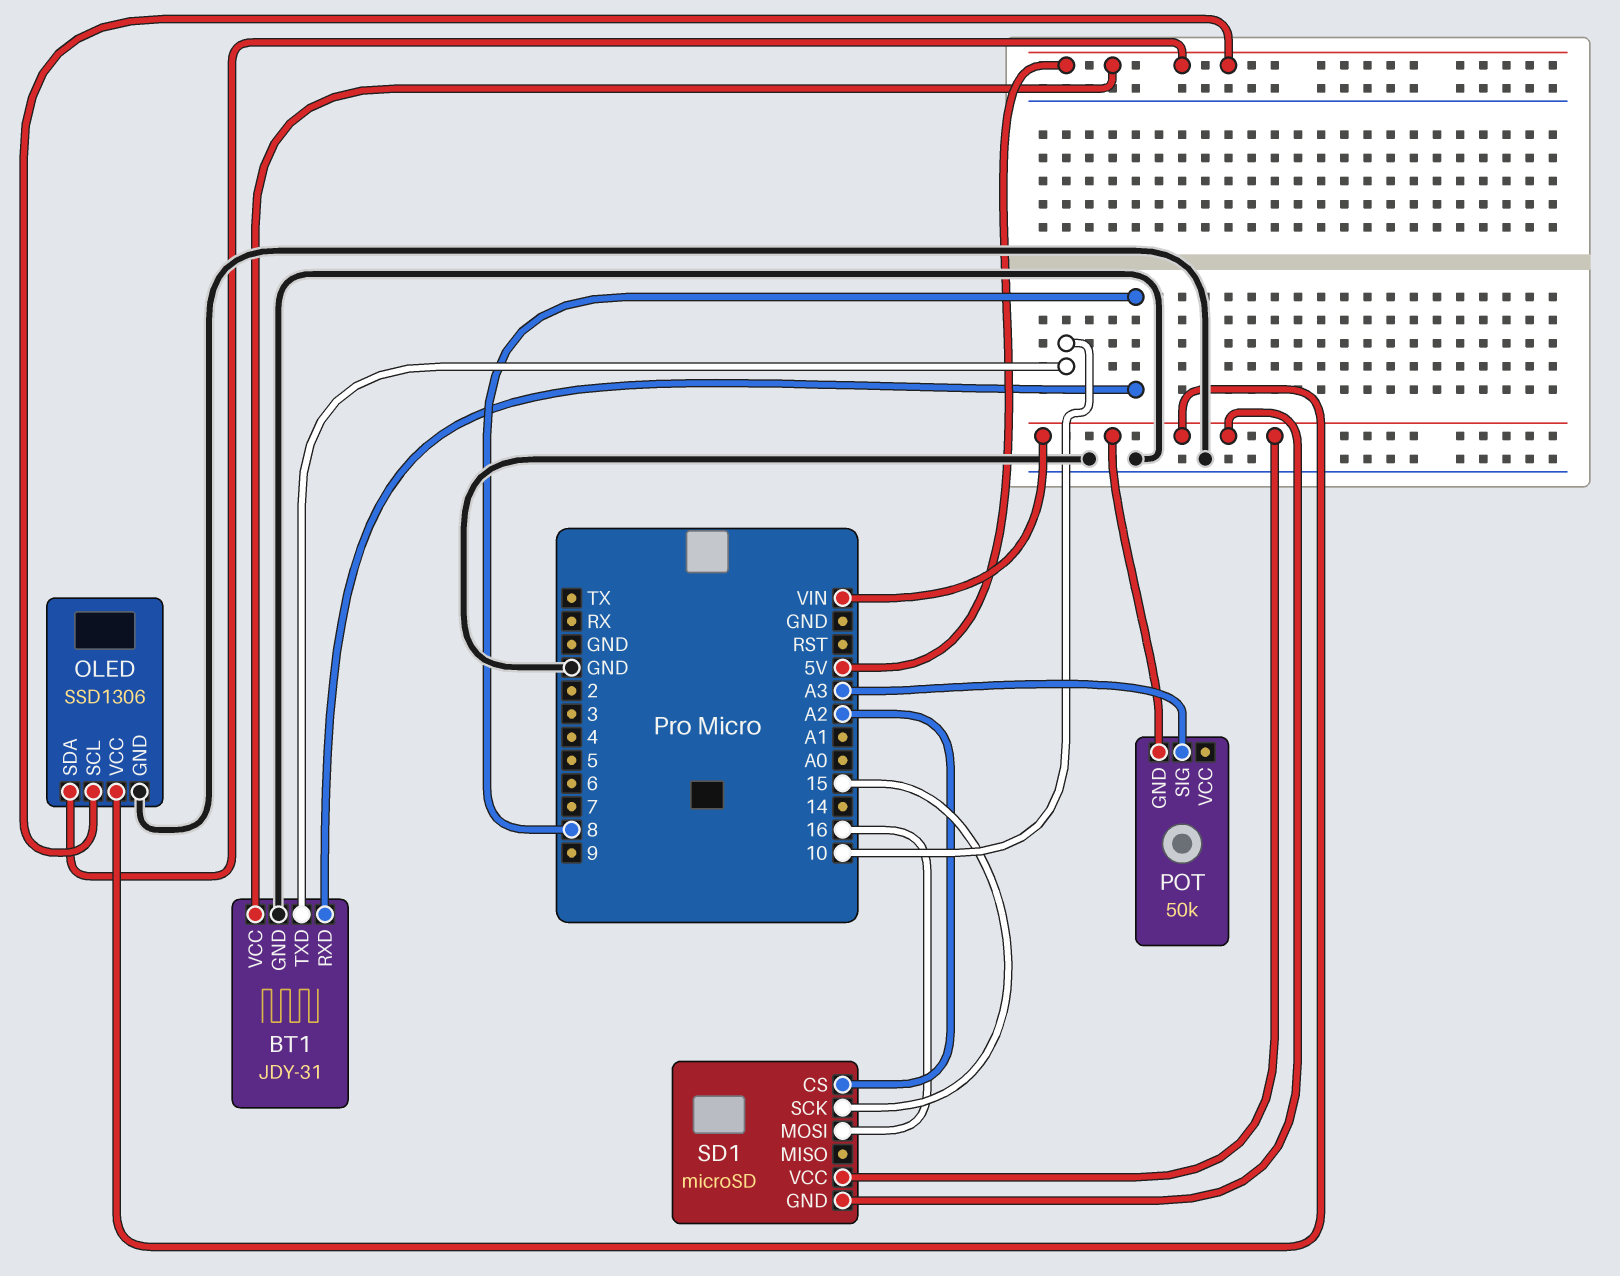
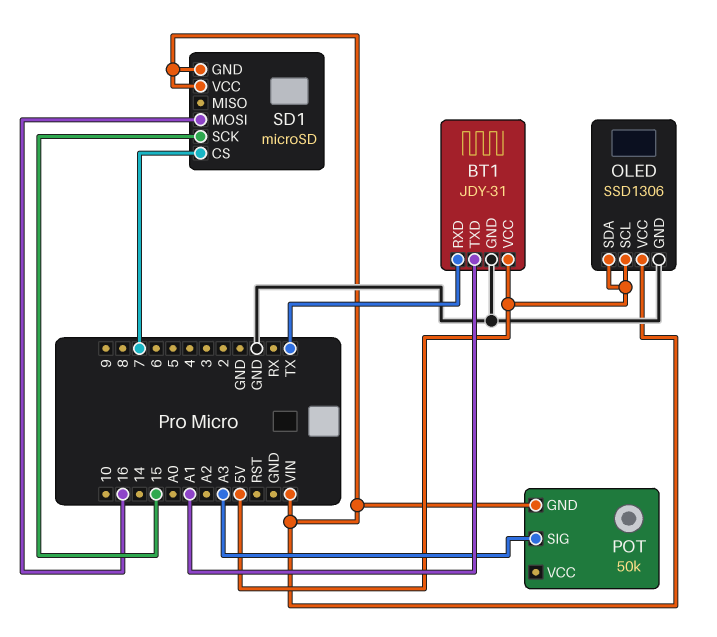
BT1 pin RXD: 8 -> TX
BT1 pin TXD: 10 -> A1
SD1 pin CS: A2 -> 7

